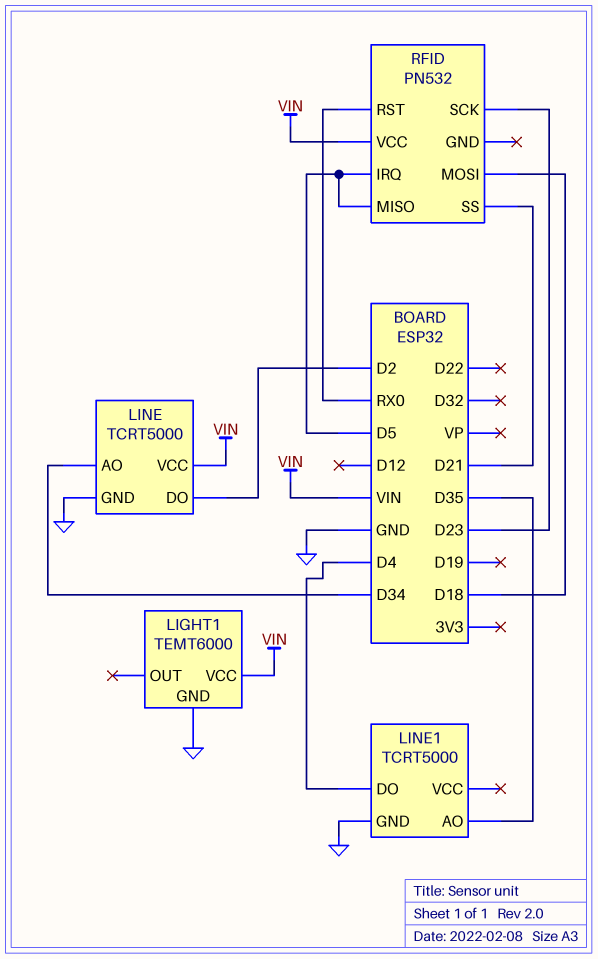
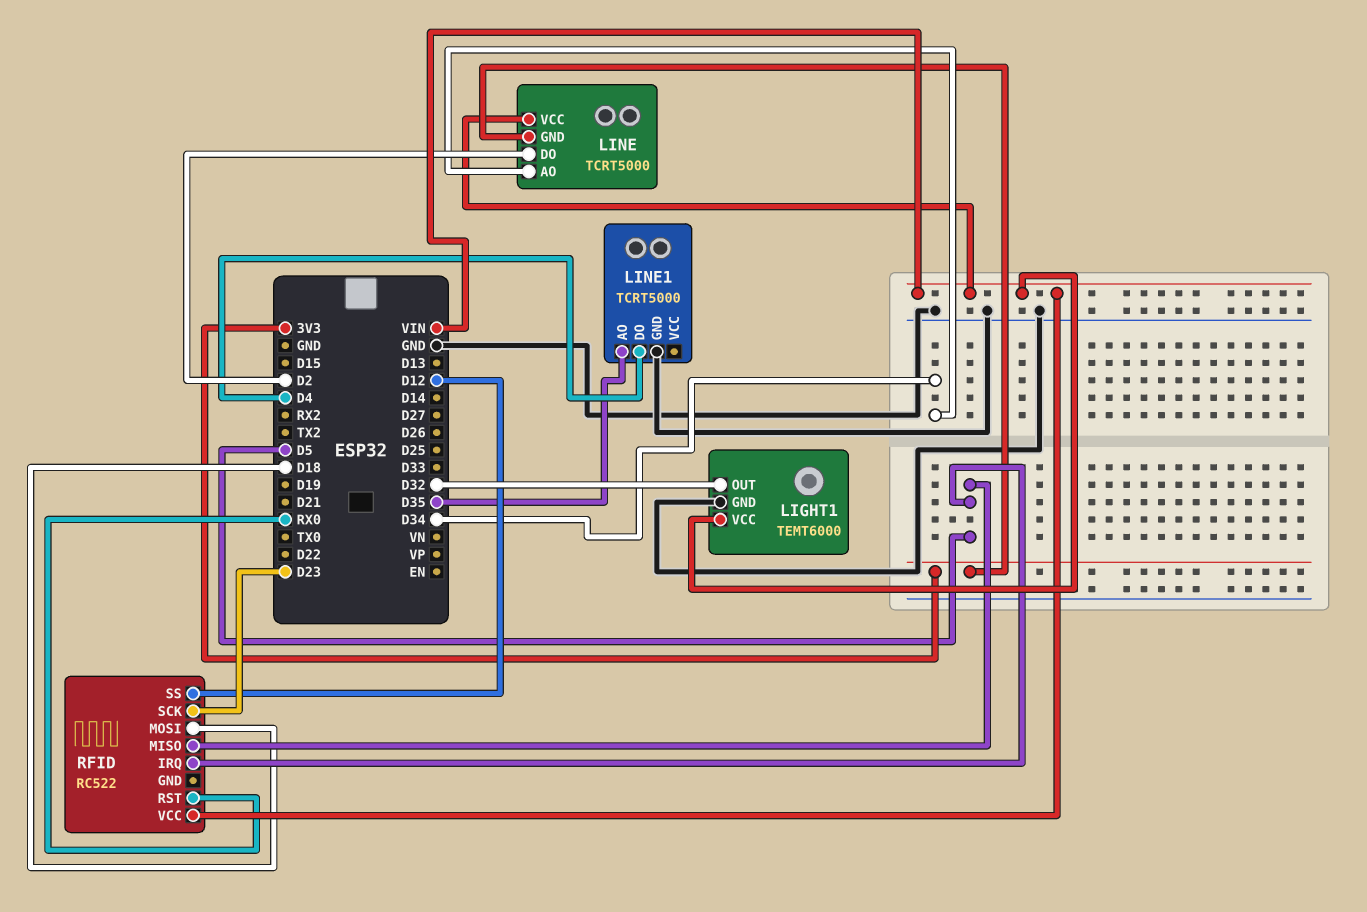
LIGHT1 pin OUT: none -> D32
LINE pin GND: GND -> 3V3
RFID: PN532 -> RC522
RFID pin SS: D21 -> D12

